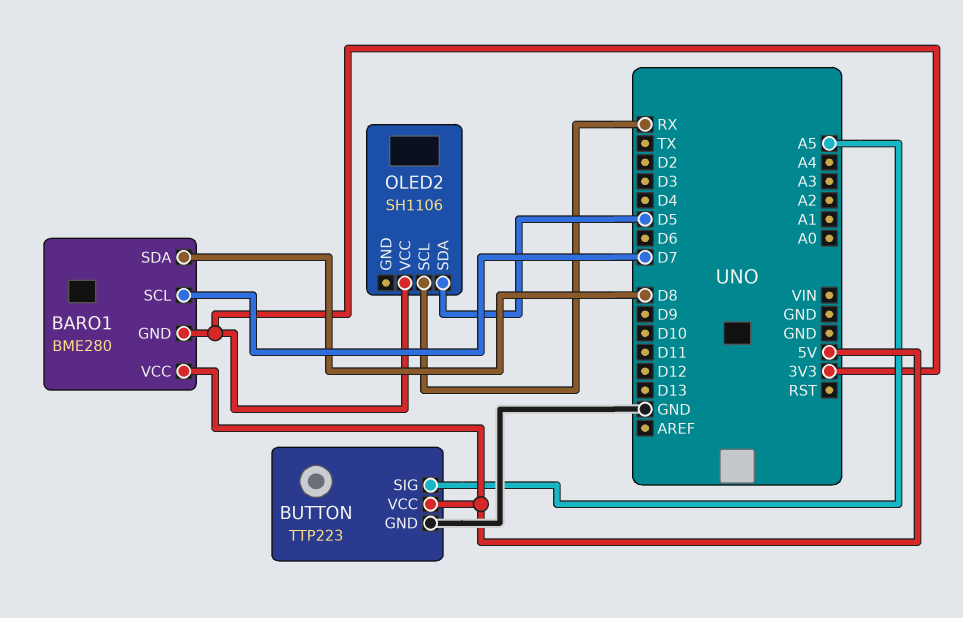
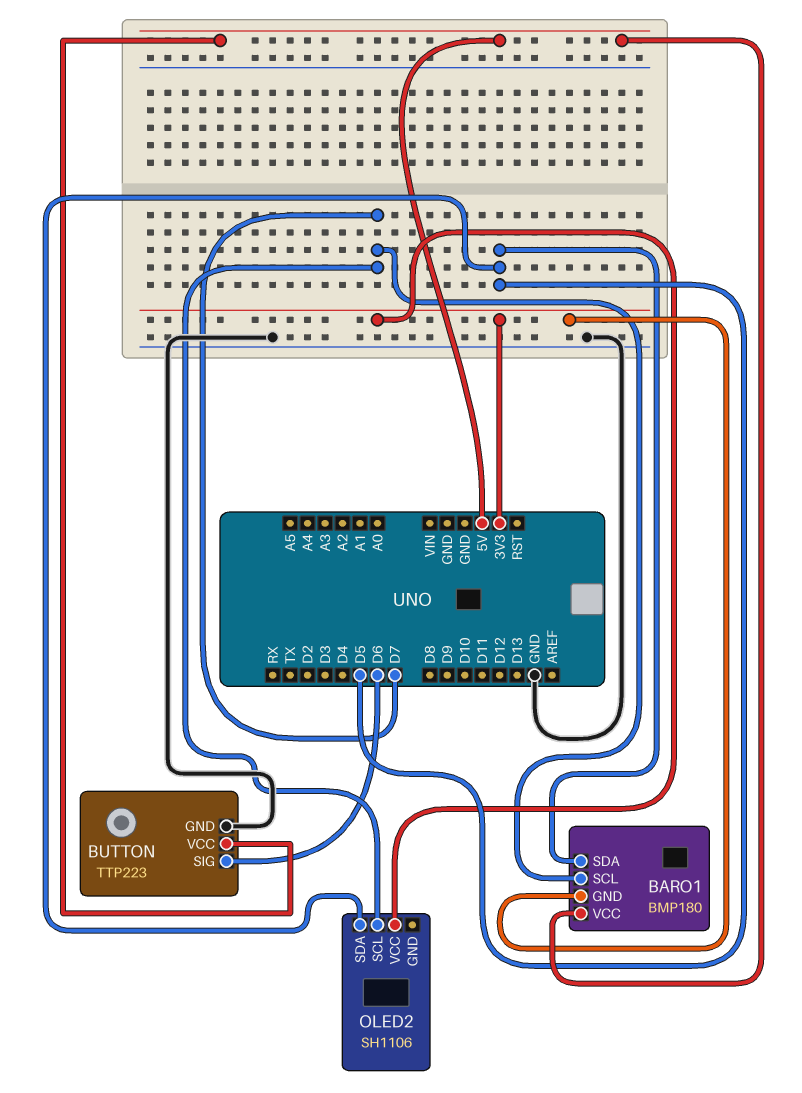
BARO1: BME280 -> BMP180
BARO1 pin SDA: D8 -> D5
BUTTON pin SIG: A5 -> D6
OLED2 pin SCL: RX -> D7

